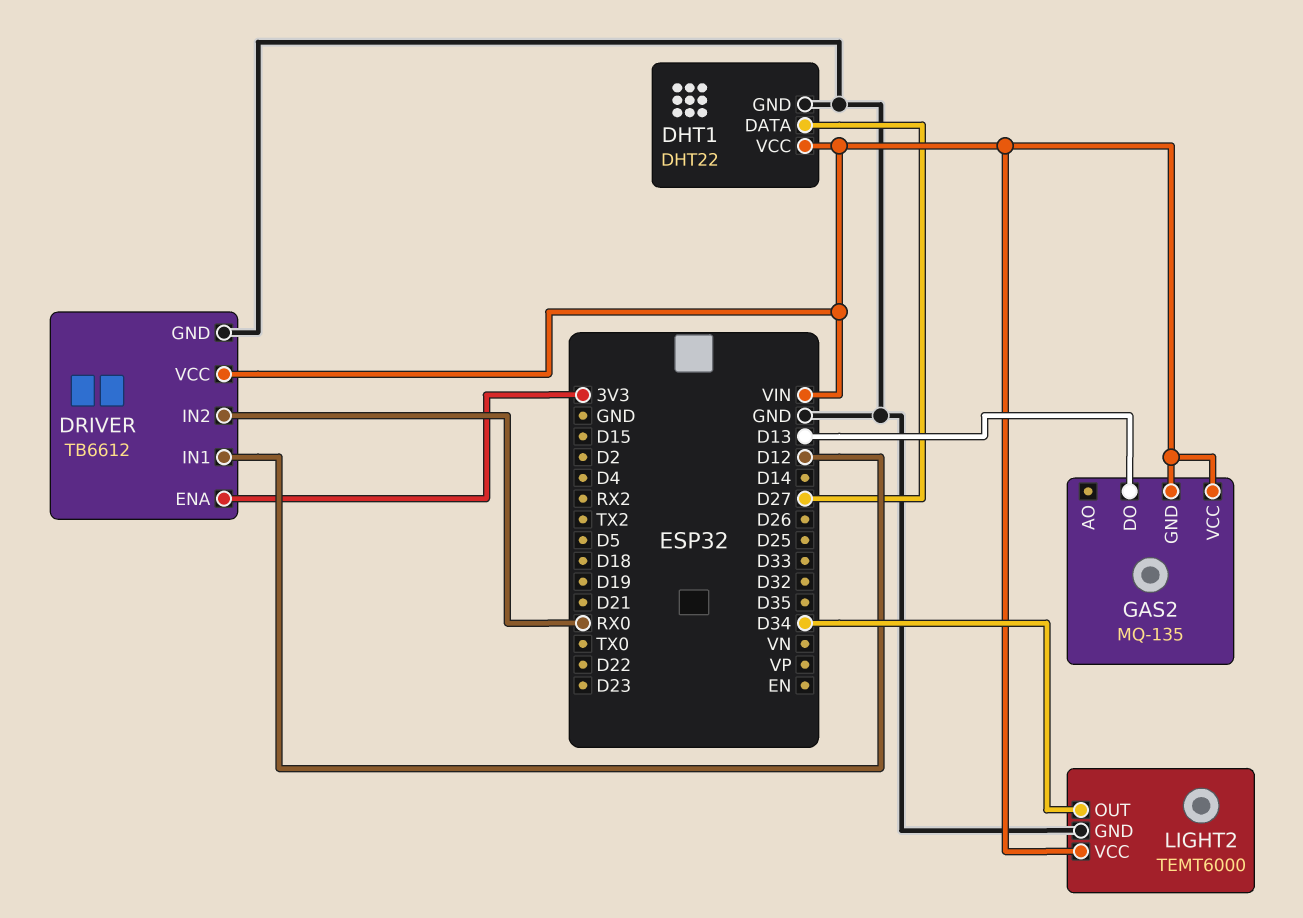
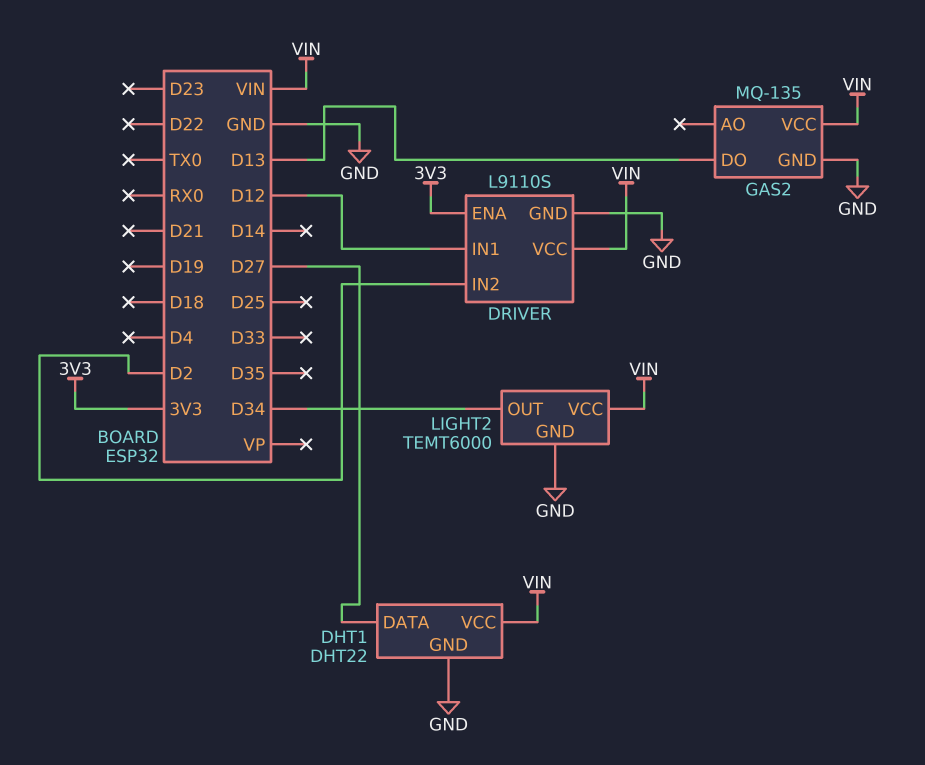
DRIVER: TB6612 -> L9110S
DRIVER pin IN2: RX0 -> D2
GAS2 pin GND: VIN -> GND

